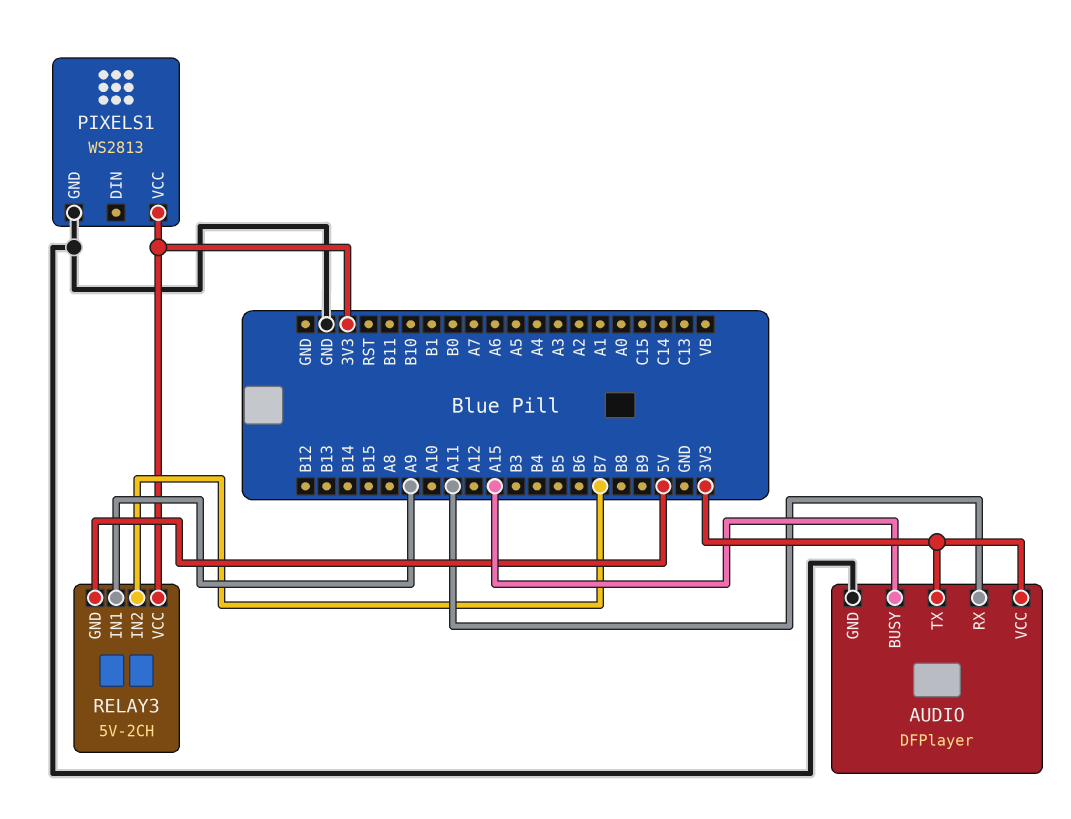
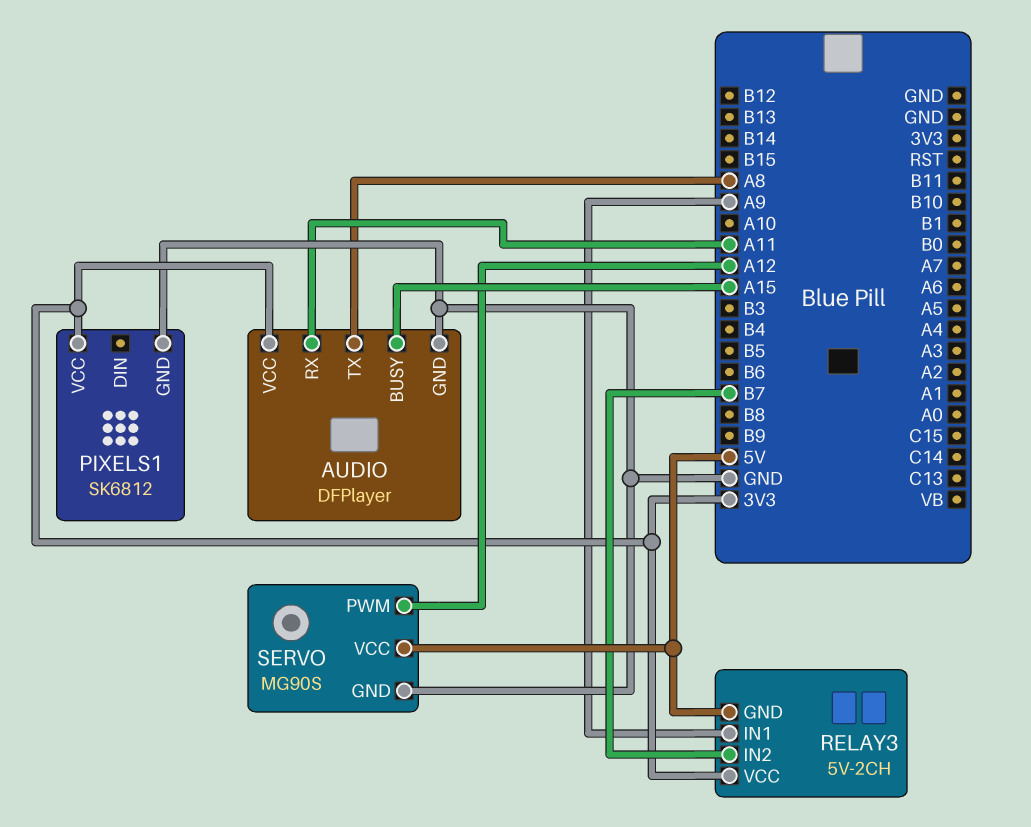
AUDIO pin TX: 3V3 -> A8
PIXELS1: WS2813 -> SK6812
SERVO: none -> MG90S
SERVO pin GND: none -> GND
SERVO pin PWM: none -> A12
SERVO pin VCC: none -> 5V

